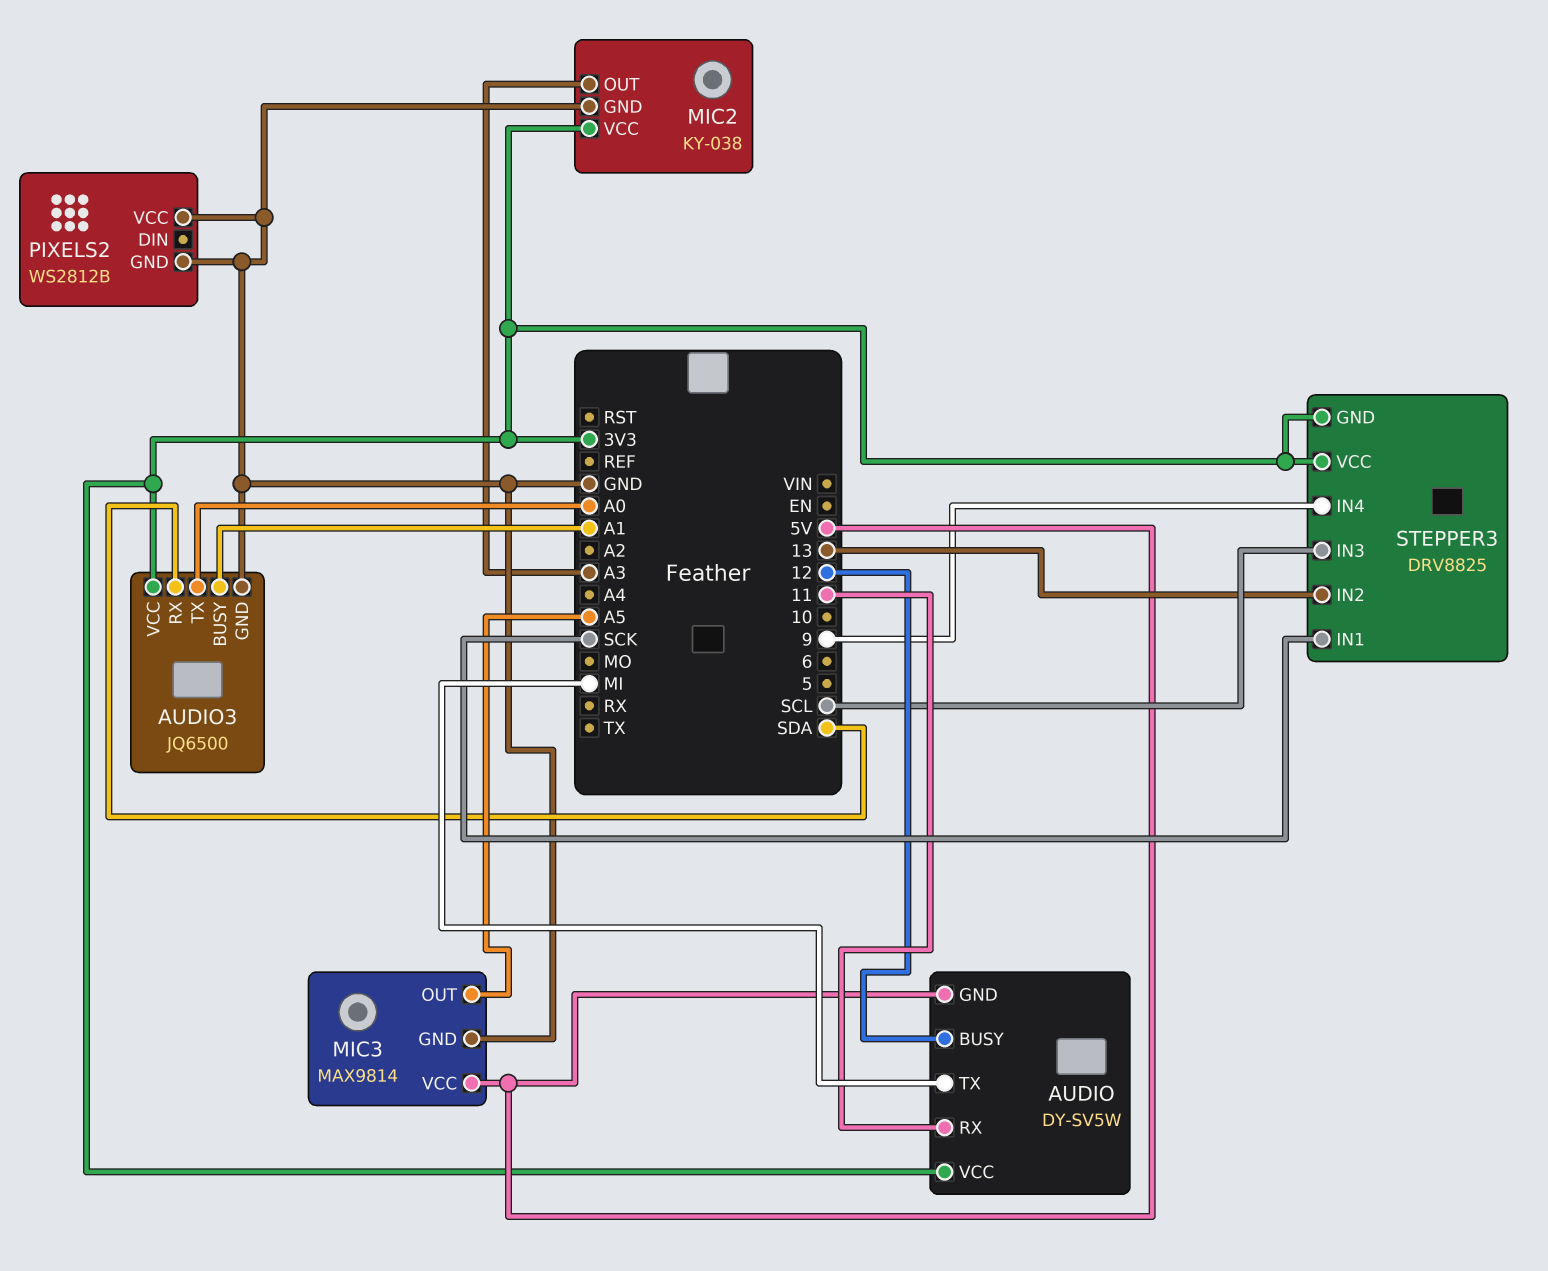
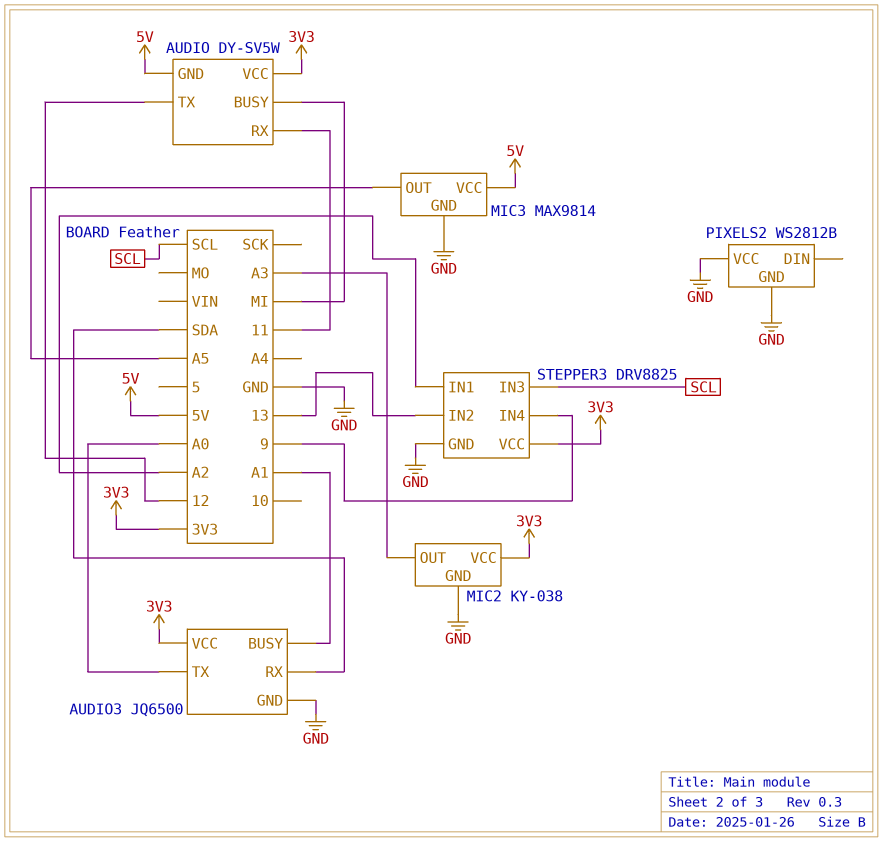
AUDIO pin BUSY: 12 -> MI
AUDIO pin TX: MI -> 12
STEPPER3 pin GND: 3V3 -> GND
STEPPER3 pin IN1: SCK -> A2

